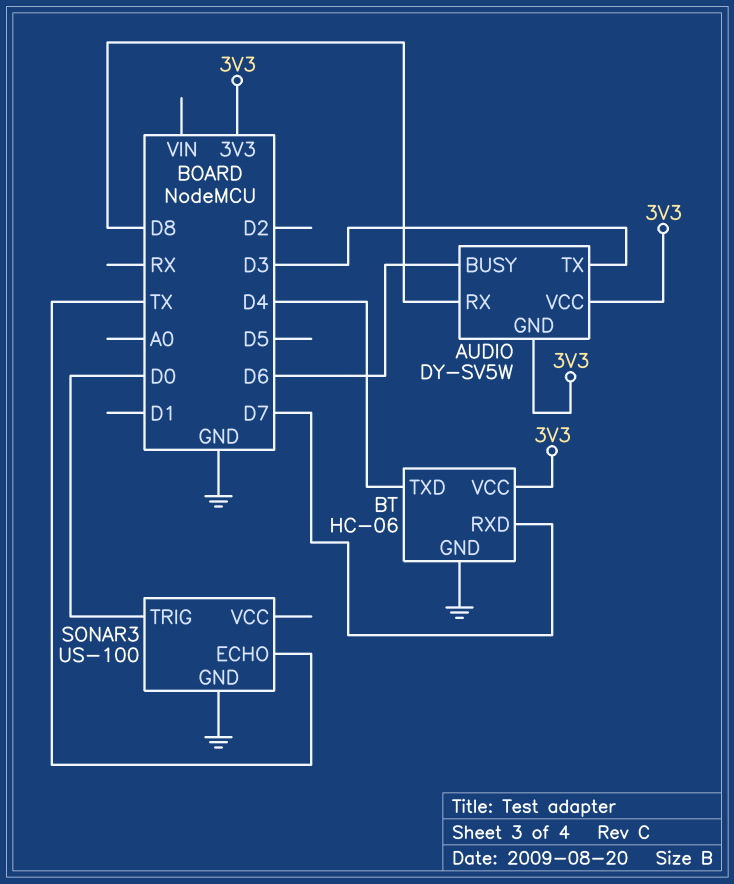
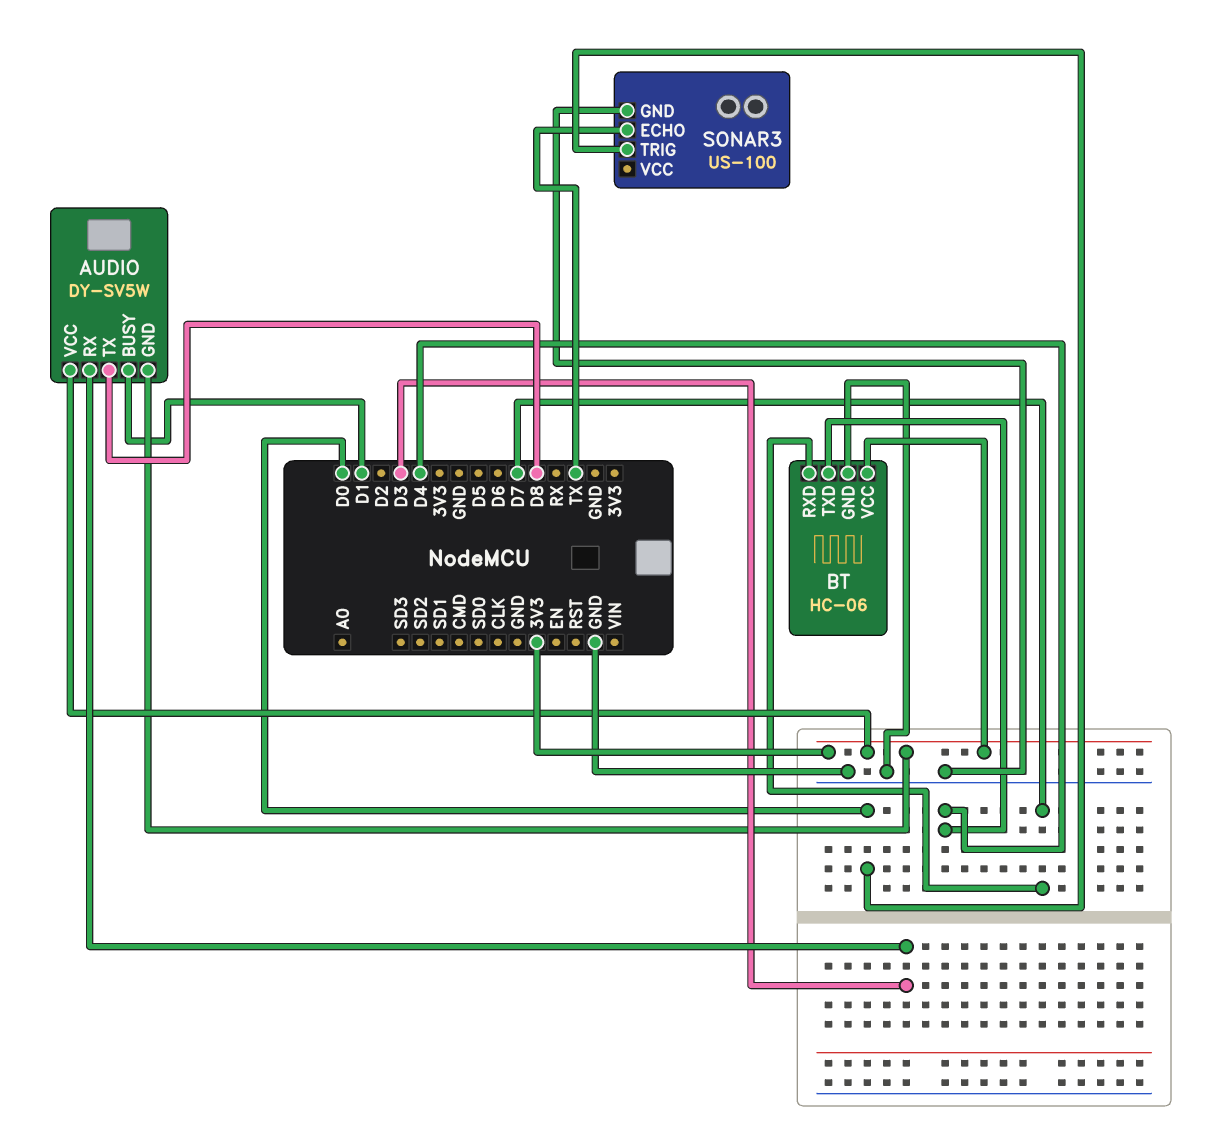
AUDIO pin BUSY: D6 -> D1
AUDIO pin RX: D8 -> D3
AUDIO pin TX: D3 -> D8

